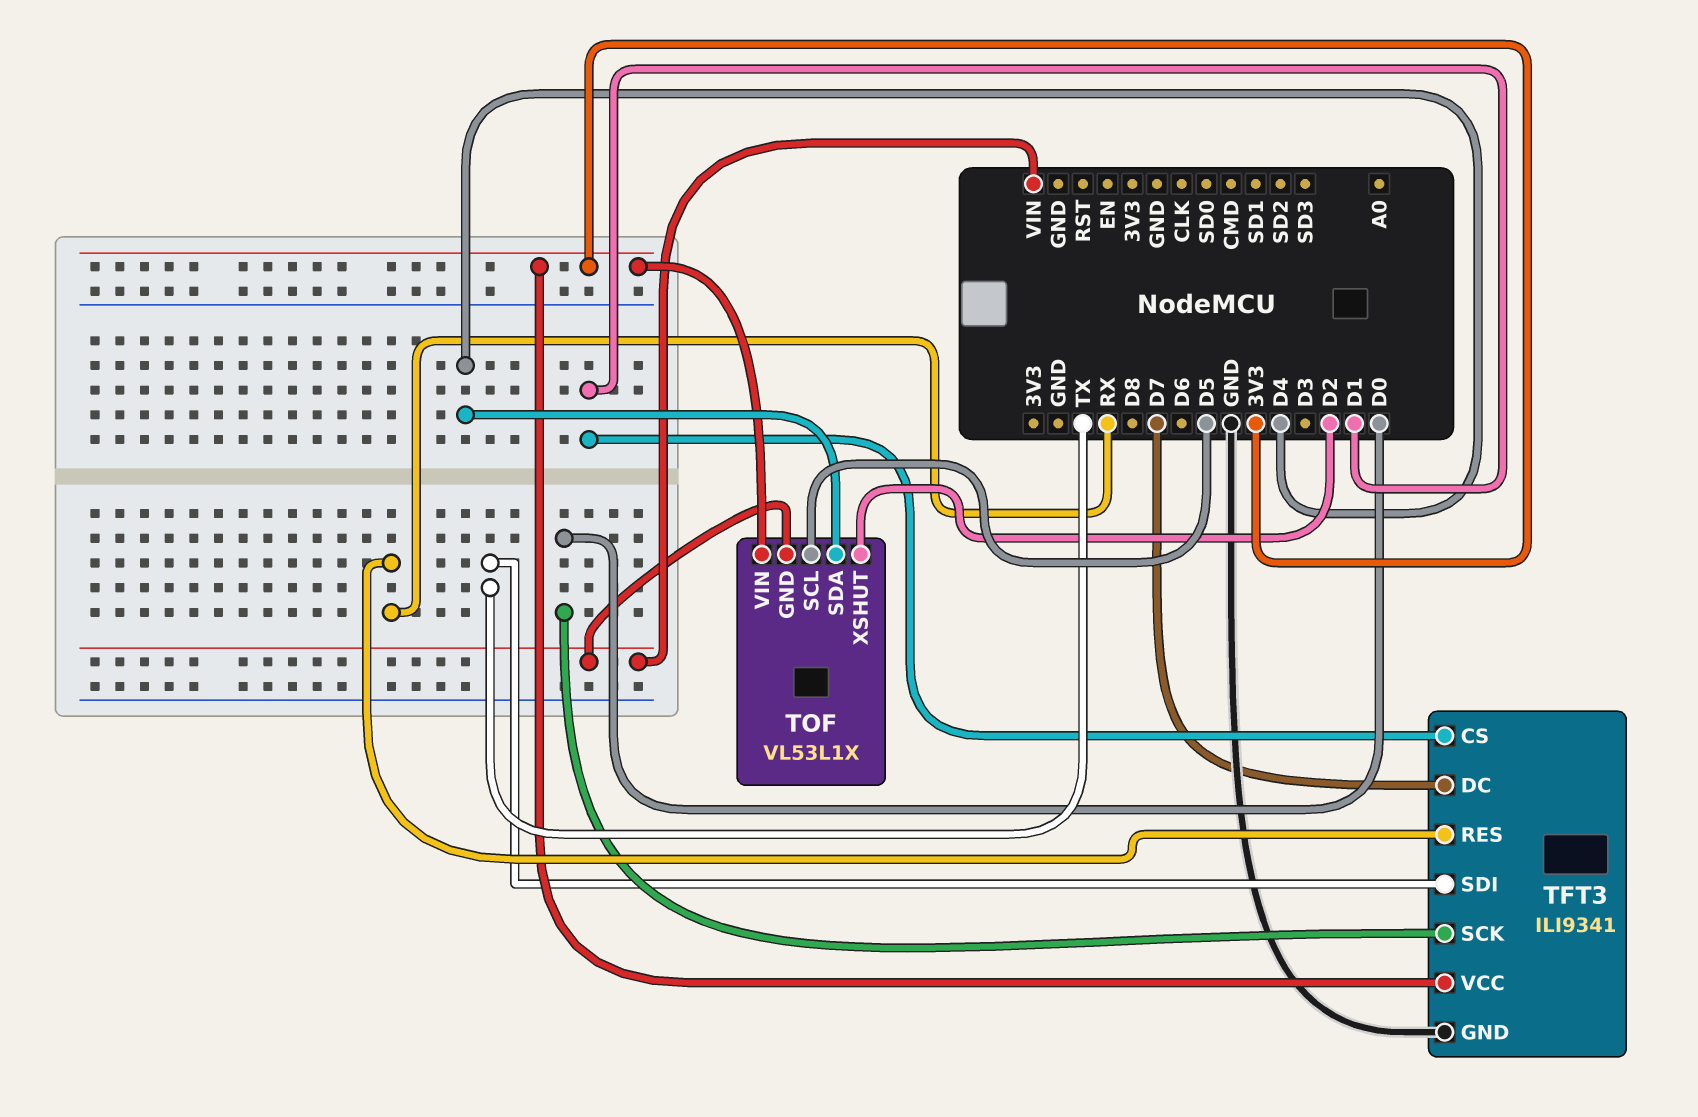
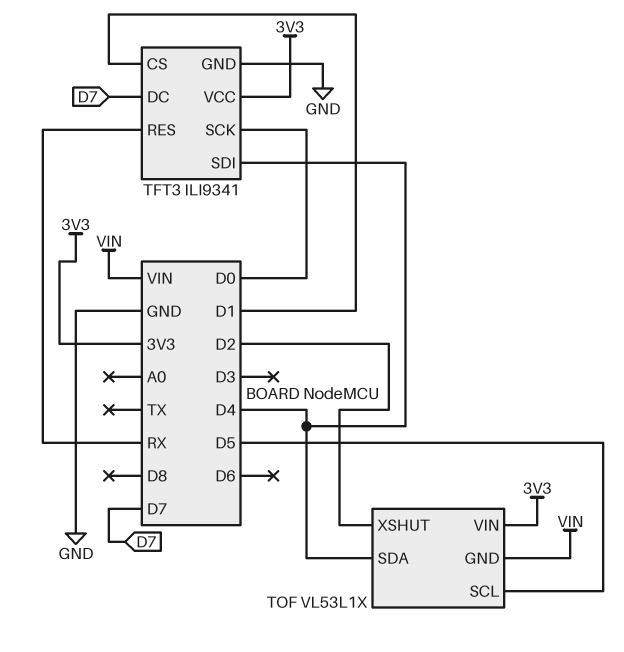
TFT3 pin SDI: TX -> D4

